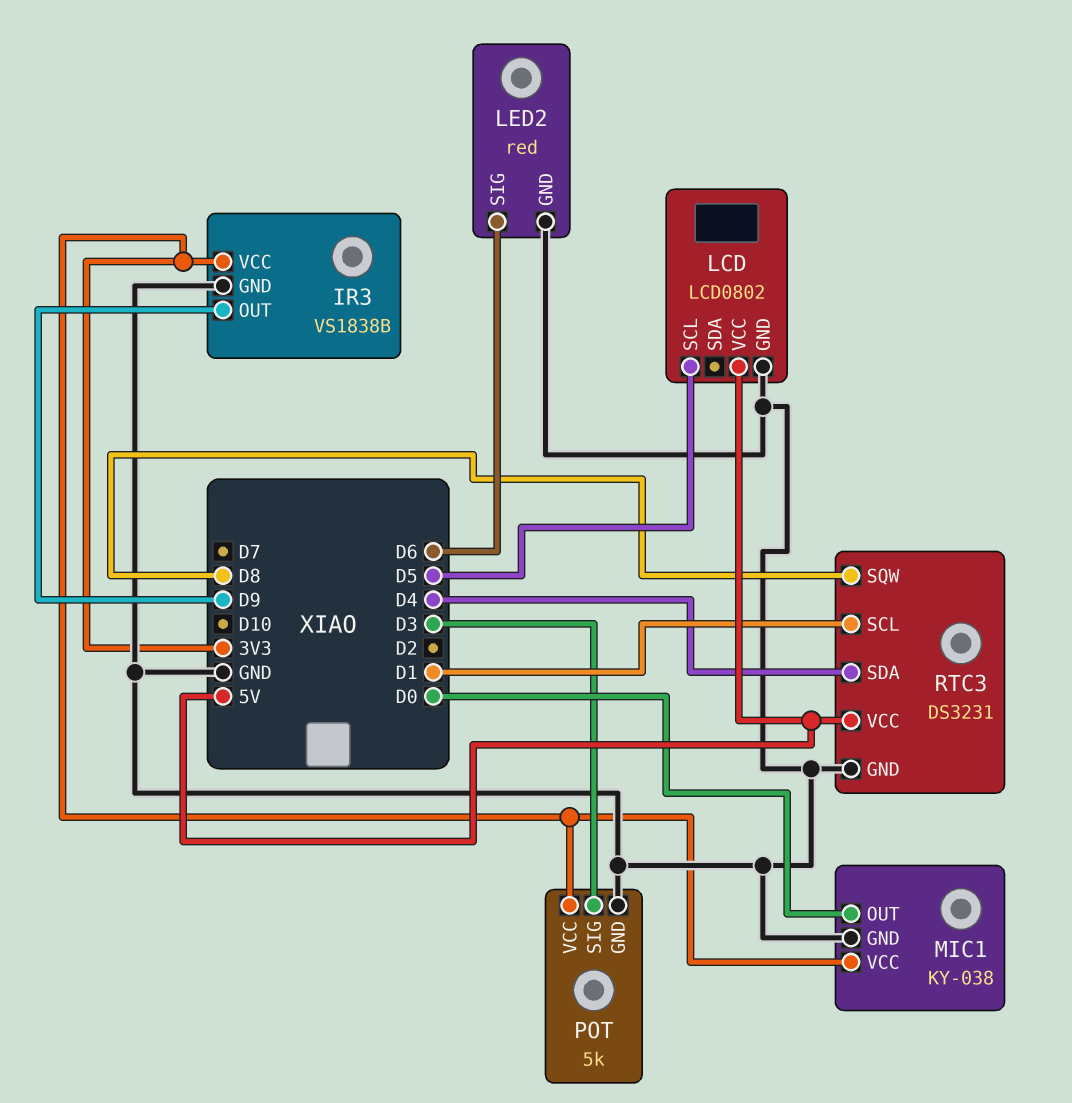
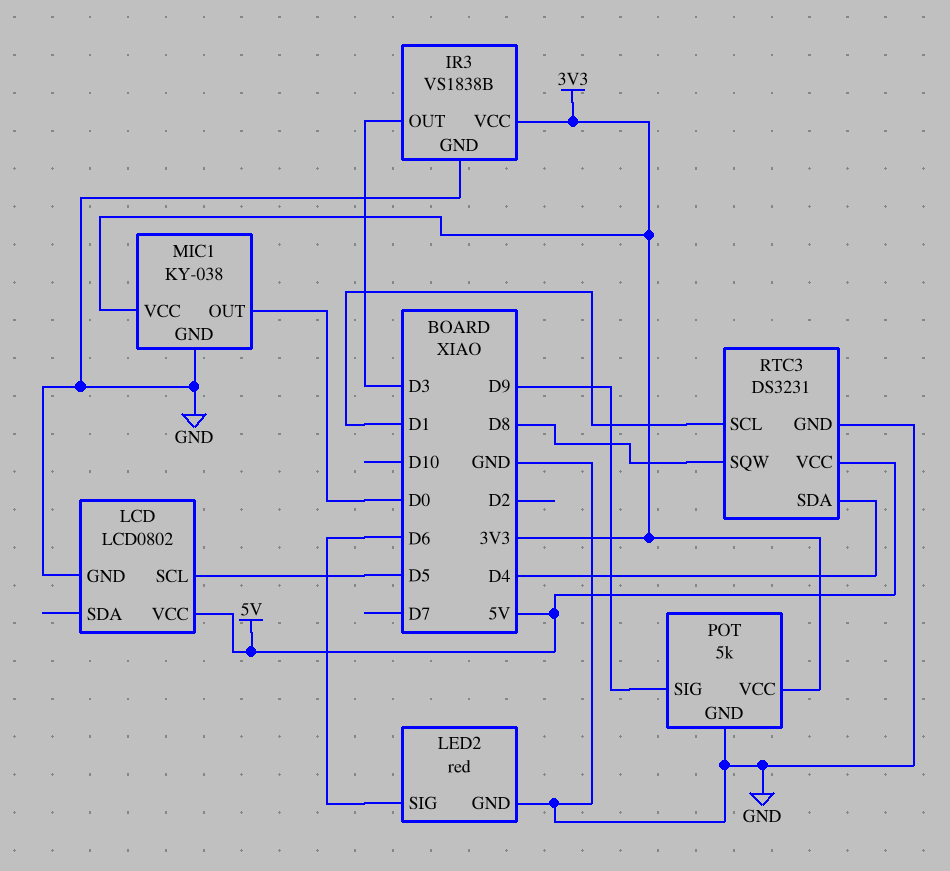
IR3 pin OUT: D9 -> D3
POT pin SIG: D3 -> D9

